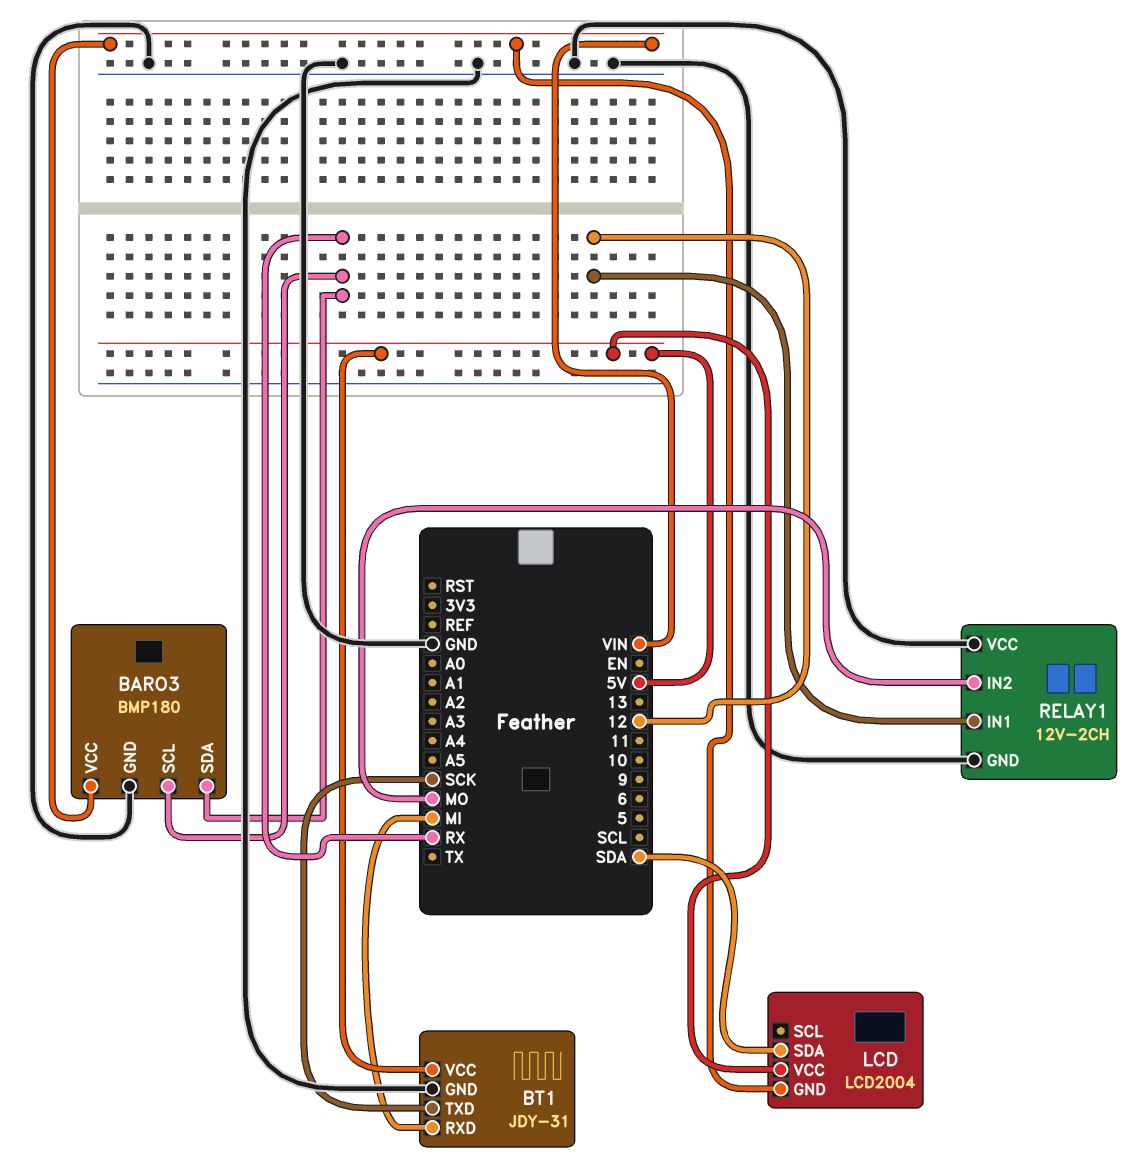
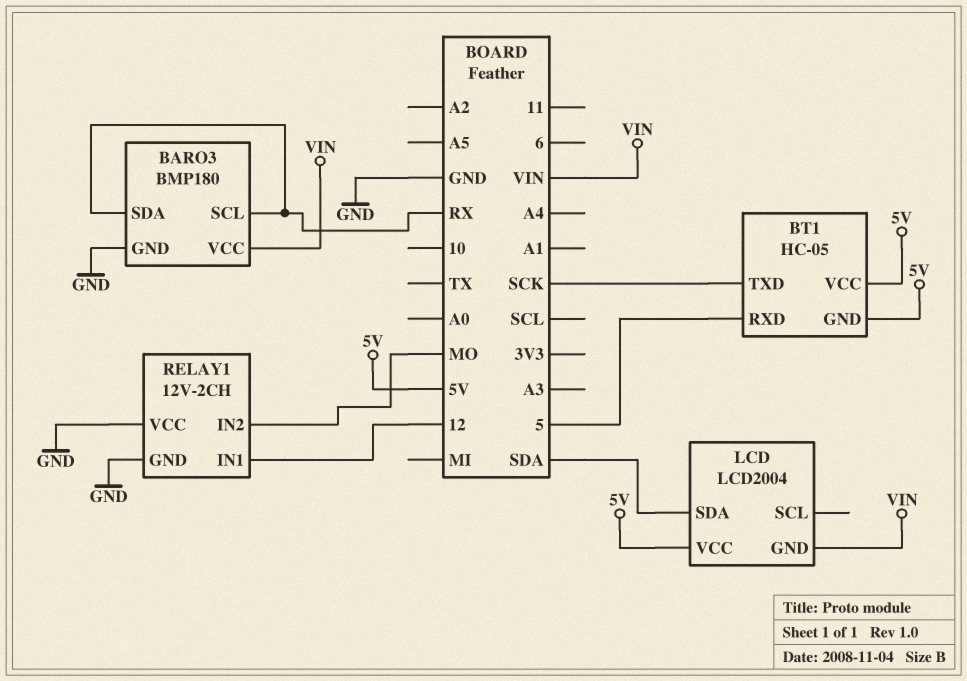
BT1: JDY-31 -> HC-05
BT1 pin GND: GND -> 5V
BT1 pin RXD: MI -> 5

